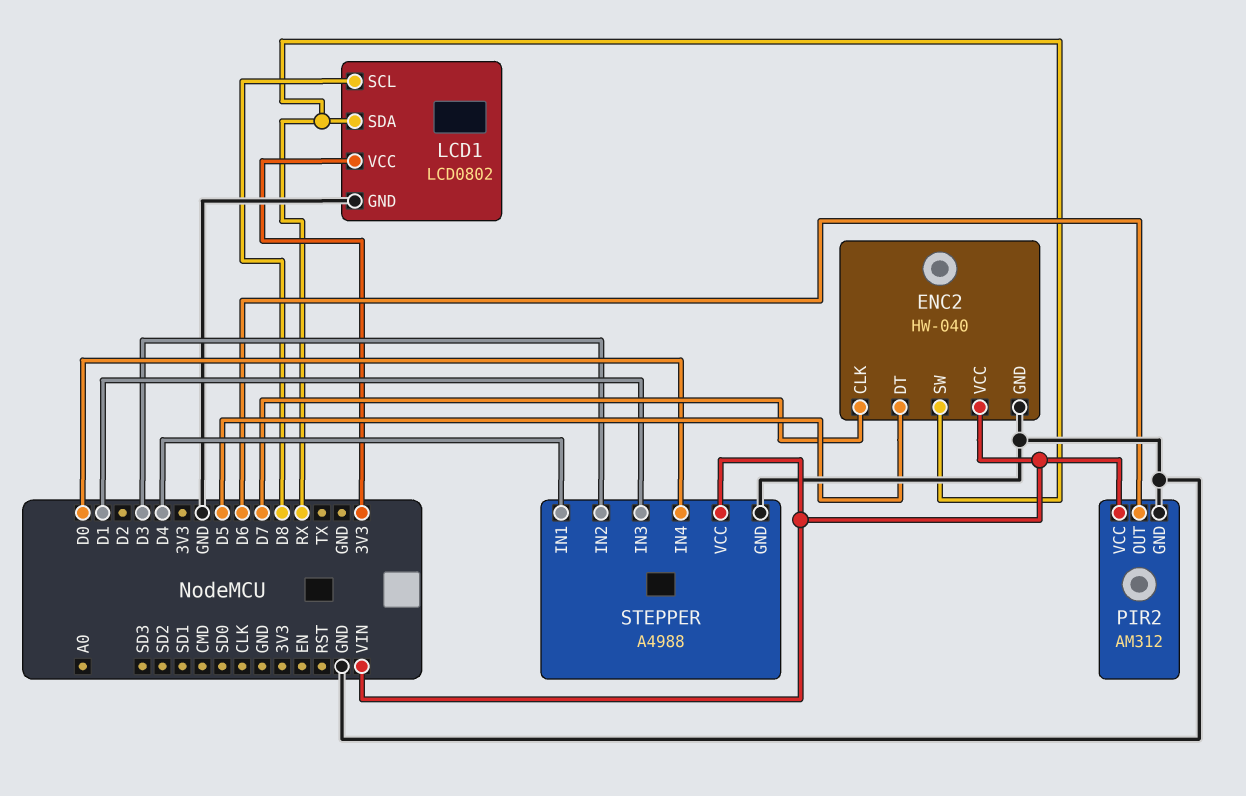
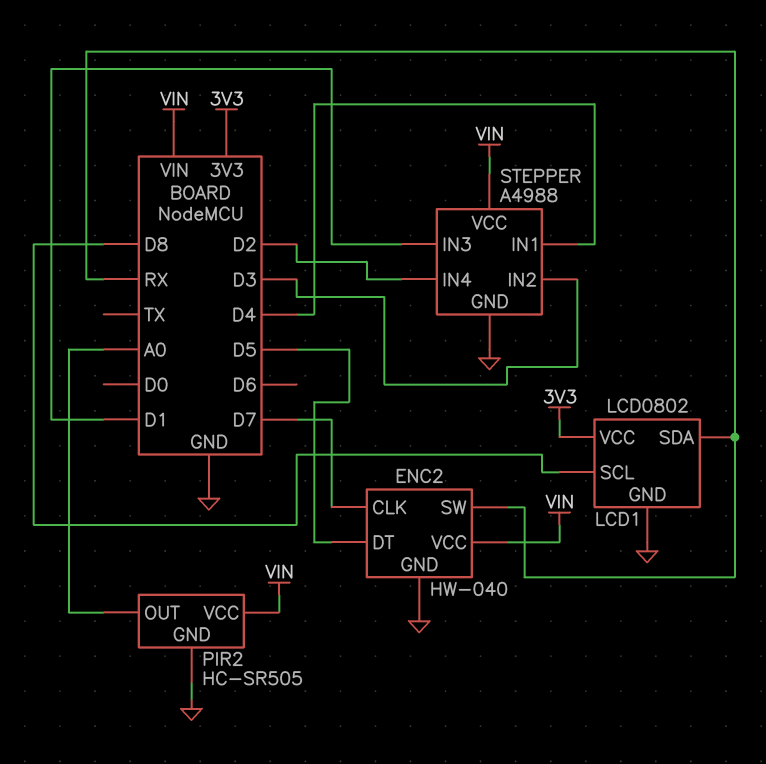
PIR2: AM312 -> HC-SR505
PIR2 pin OUT: D6 -> A0
STEPPER pin IN4: D0 -> D2

